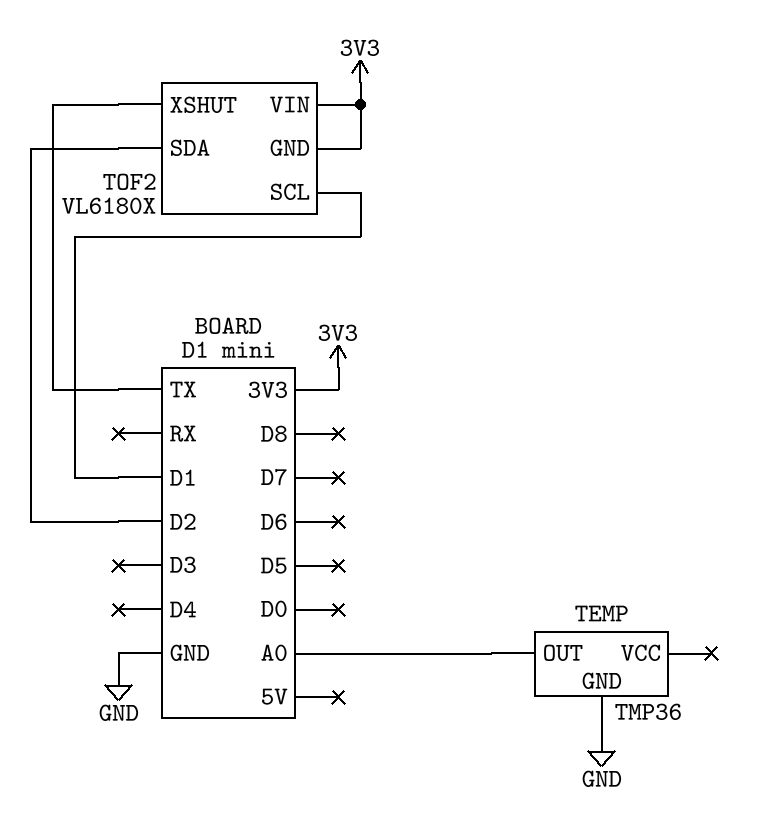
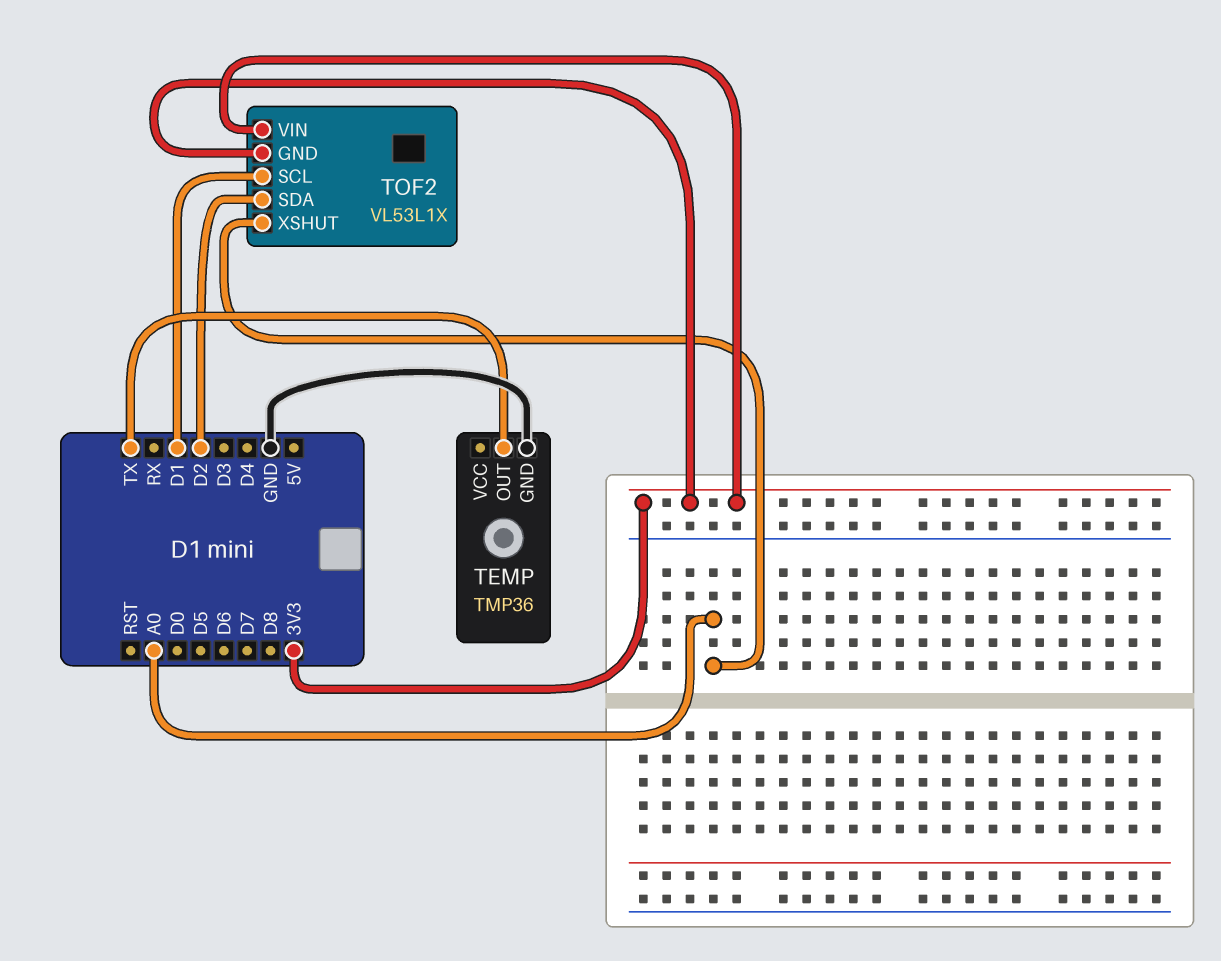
TEMP pin OUT: A0 -> TX
TOF2: VL6180X -> VL53L1X
TOF2 pin XSHUT: TX -> A0

